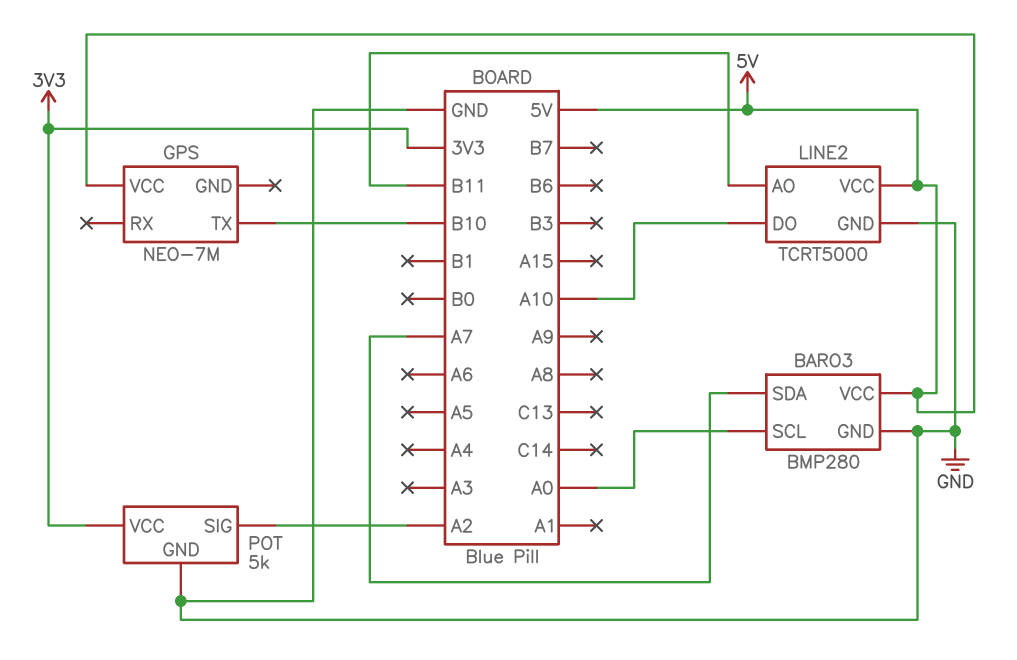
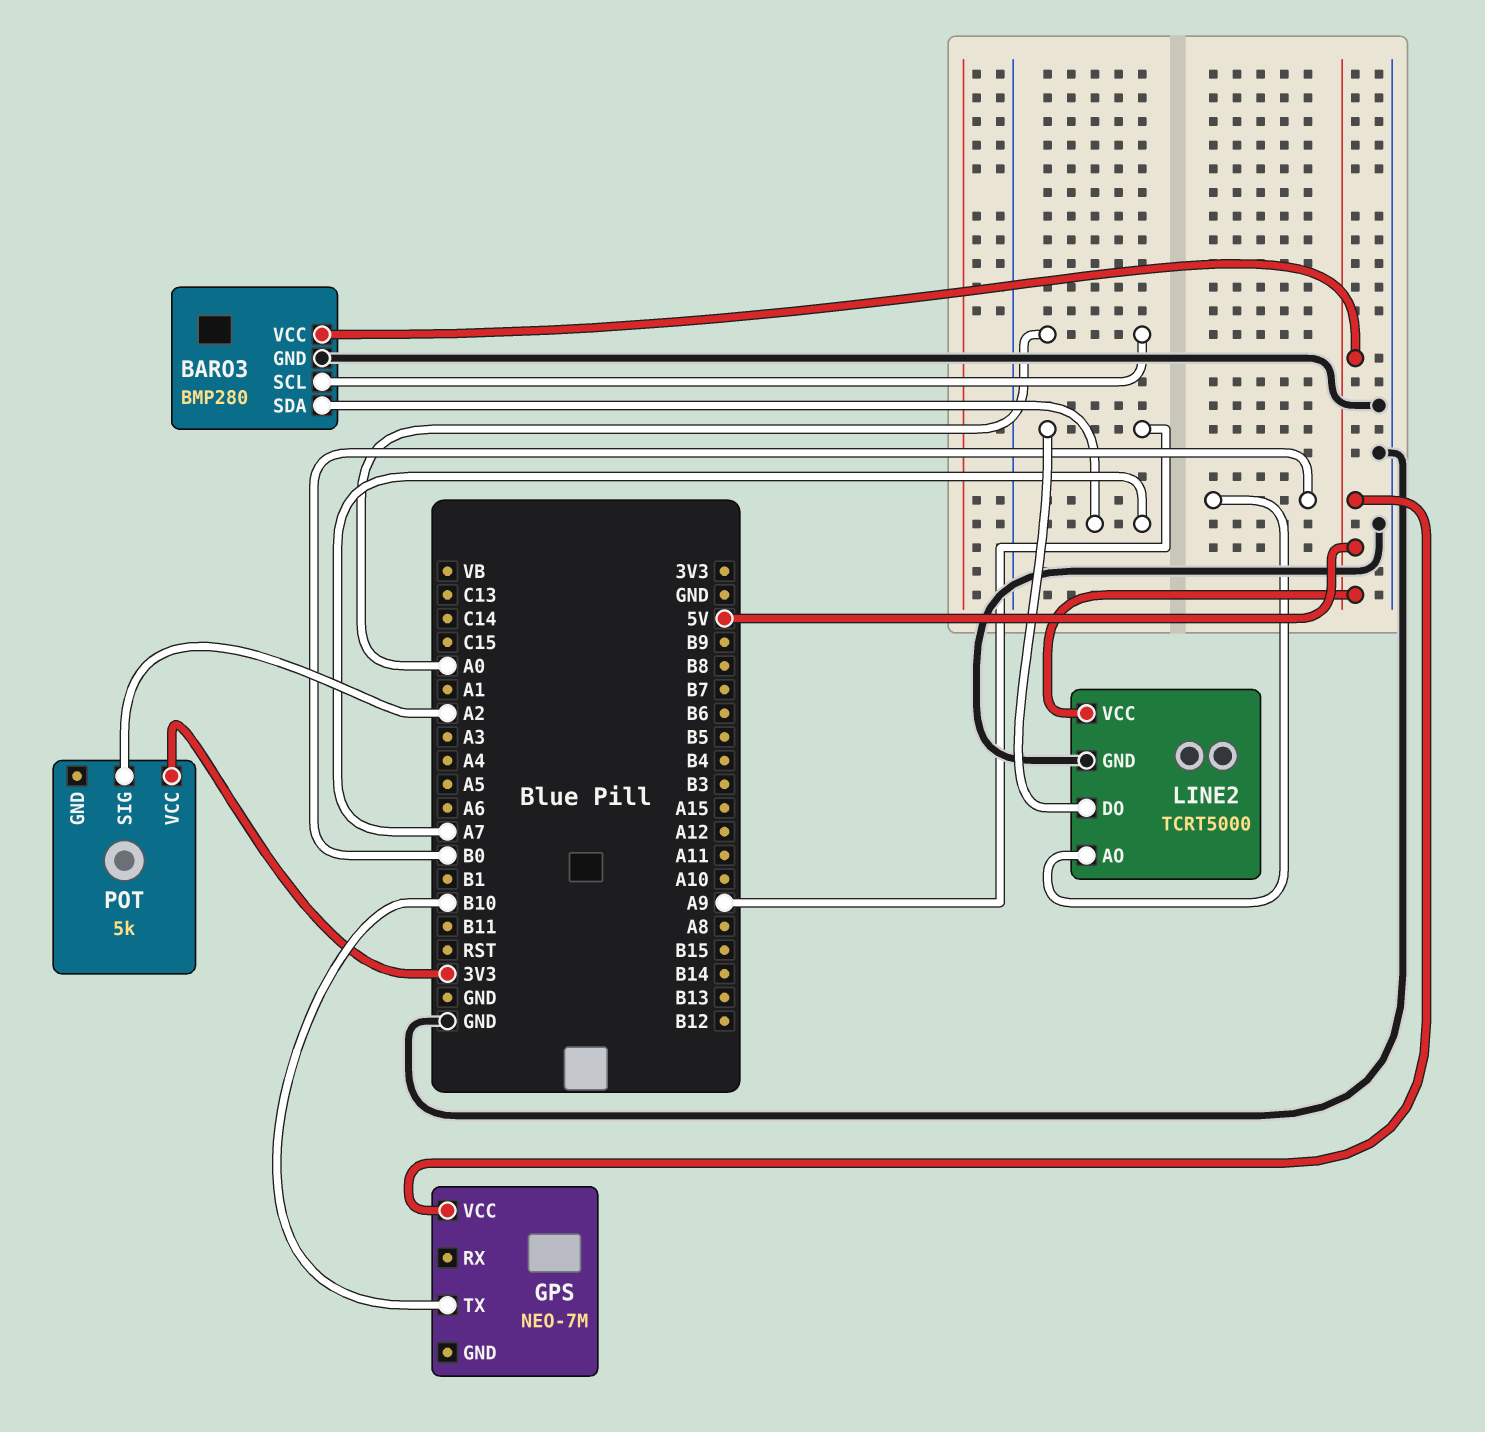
LINE2 pin AO: B11 -> B0
LINE2 pin DO: A10 -> A9
POT pin GND: GND -> none

